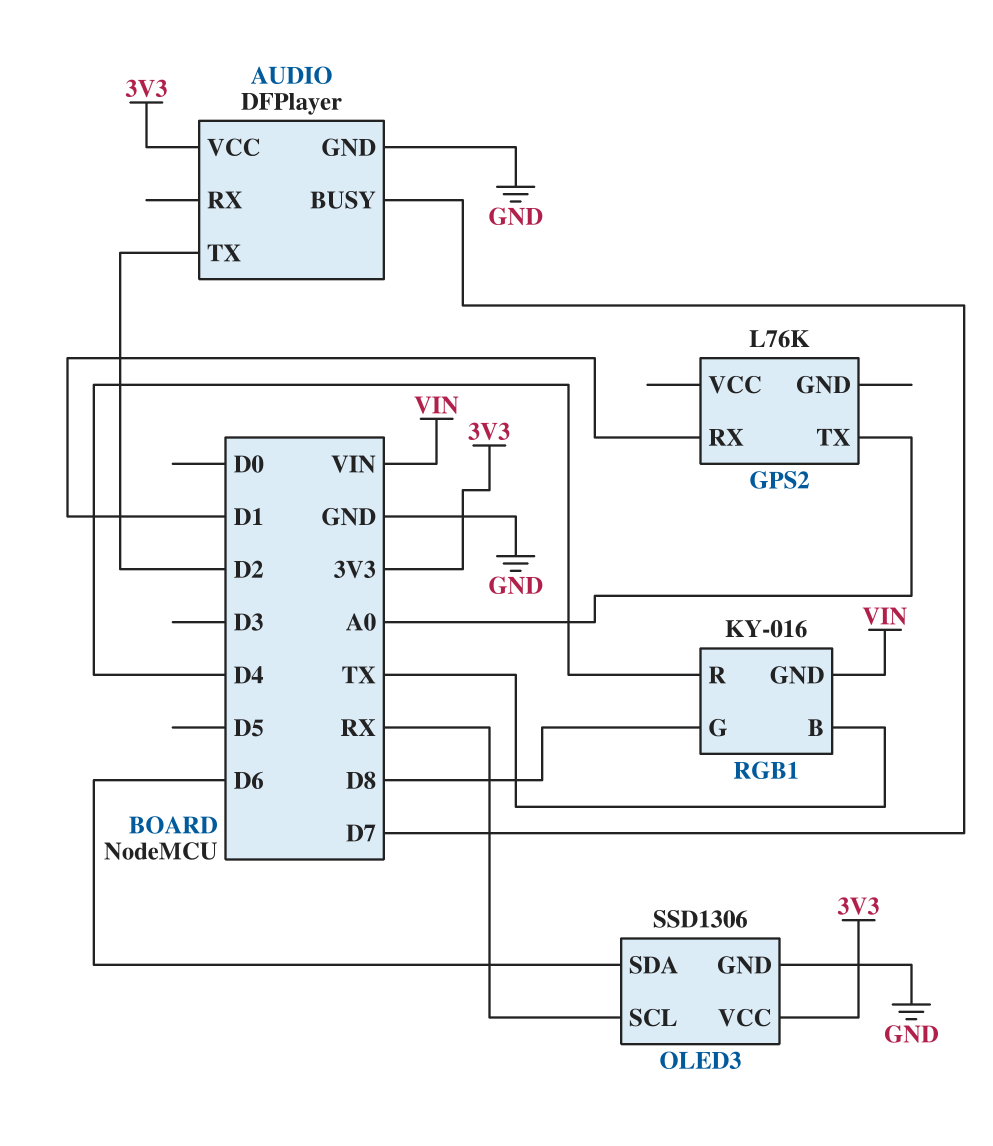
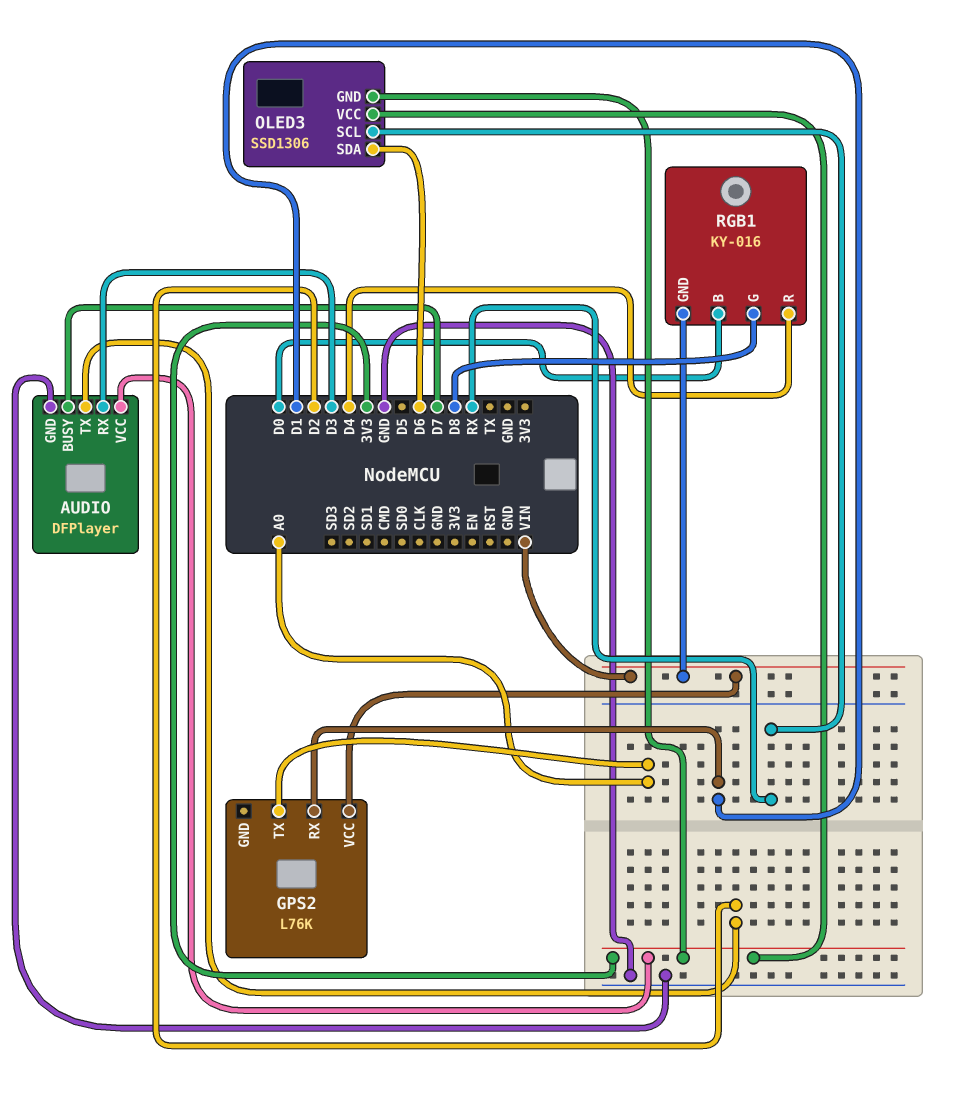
AUDIO pin RX: none -> D3
GPS2 pin VCC: none -> VIN
OLED3 pin GND: GND -> 3V3
RGB1 pin B: TX -> D0

